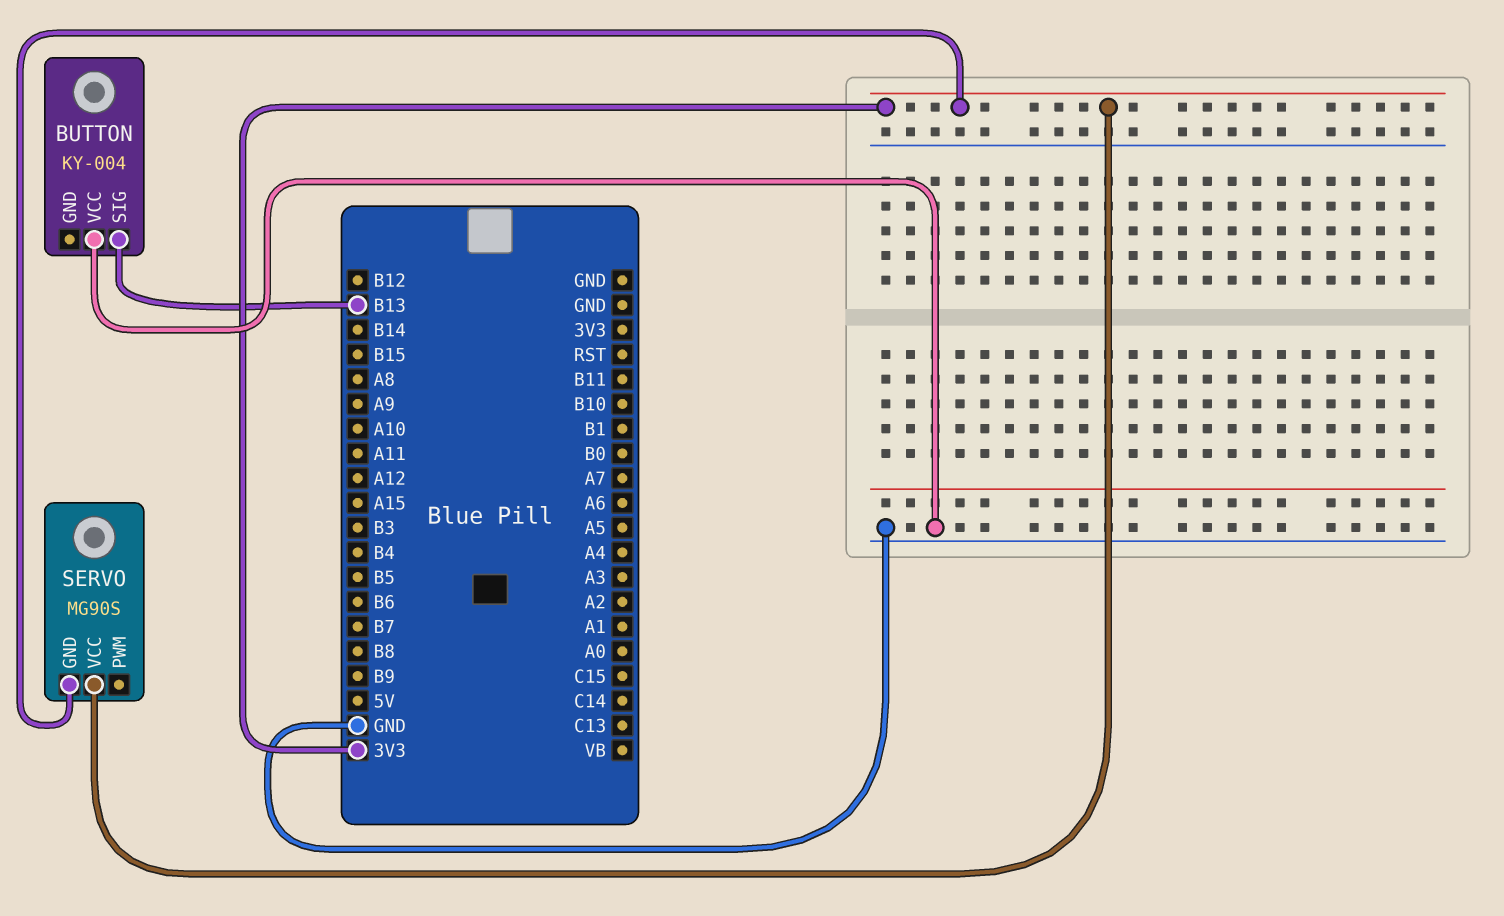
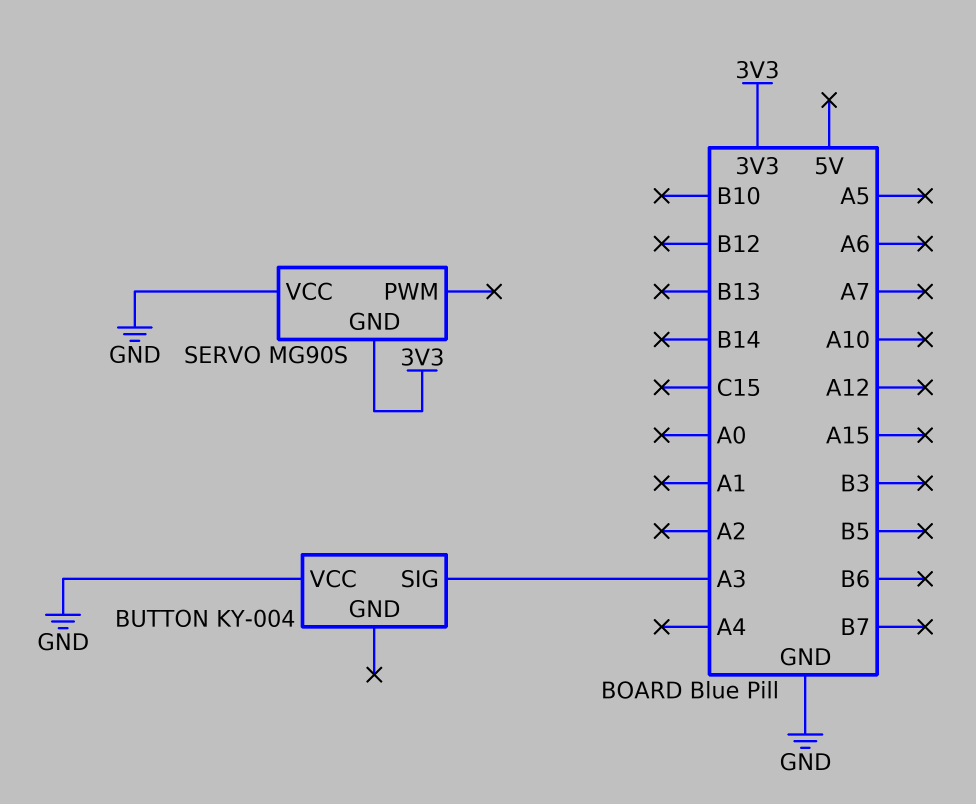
BUTTON pin SIG: B13 -> A3
SERVO pin VCC: 3V3 -> GND

